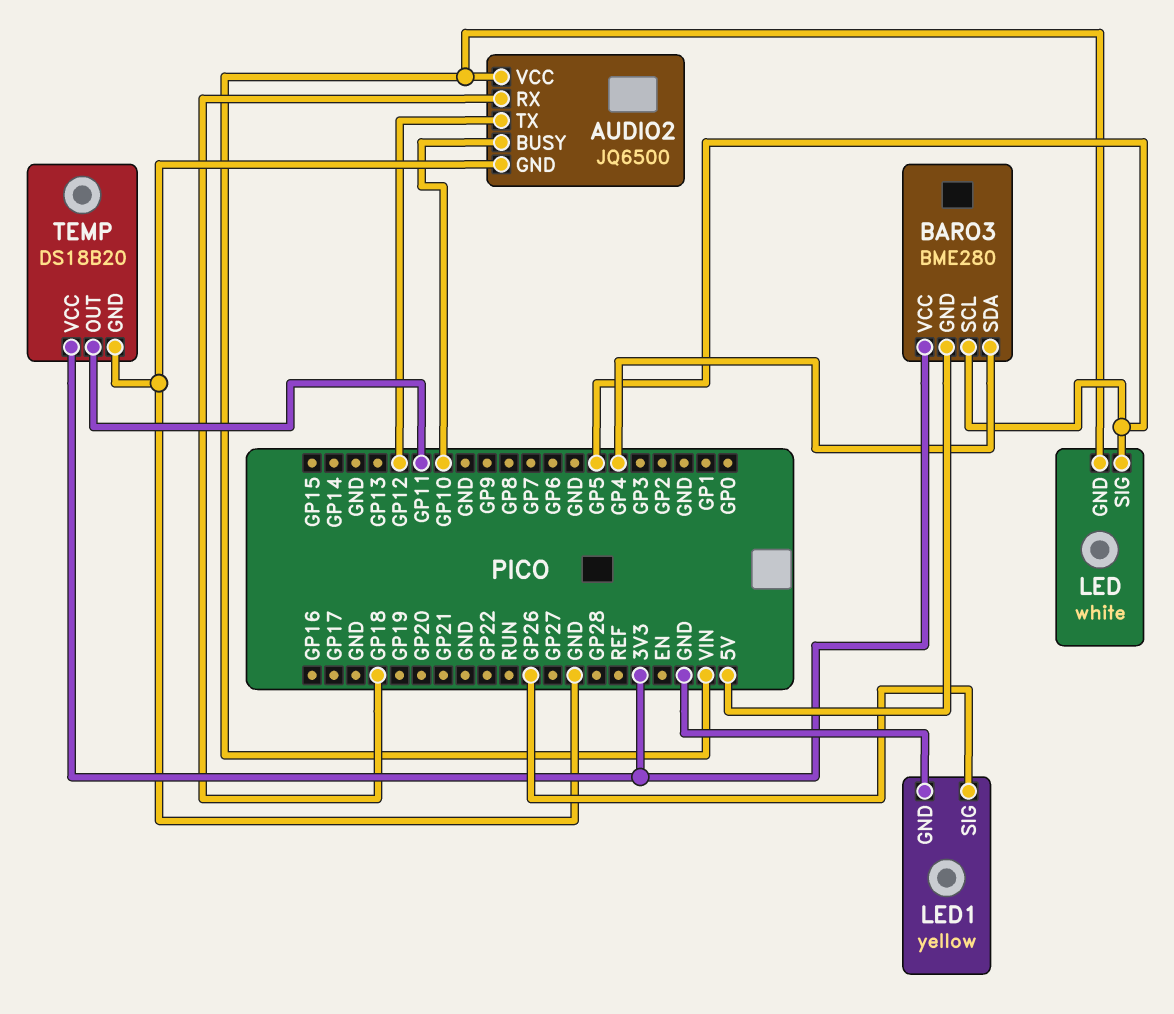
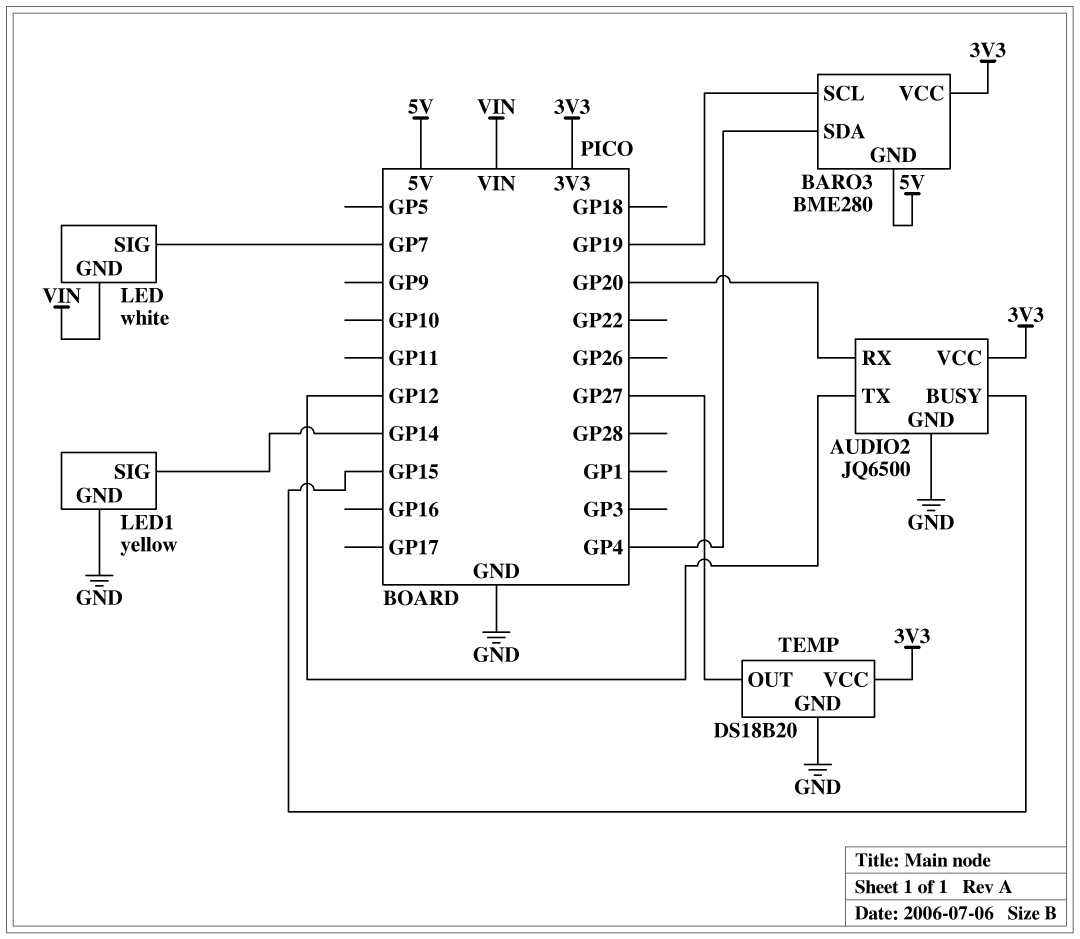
AUDIO2 pin BUSY: GP10 -> GP15
AUDIO2 pin RX: GP18 -> GP20
AUDIO2 pin VCC: VIN -> 3V3
BARO3 pin SCL: GP5 -> GP19
LED pin SIG: GP5 -> GP7
LED1 pin SIG: GP26 -> GP14
TEMP pin OUT: GP11 -> GP27

